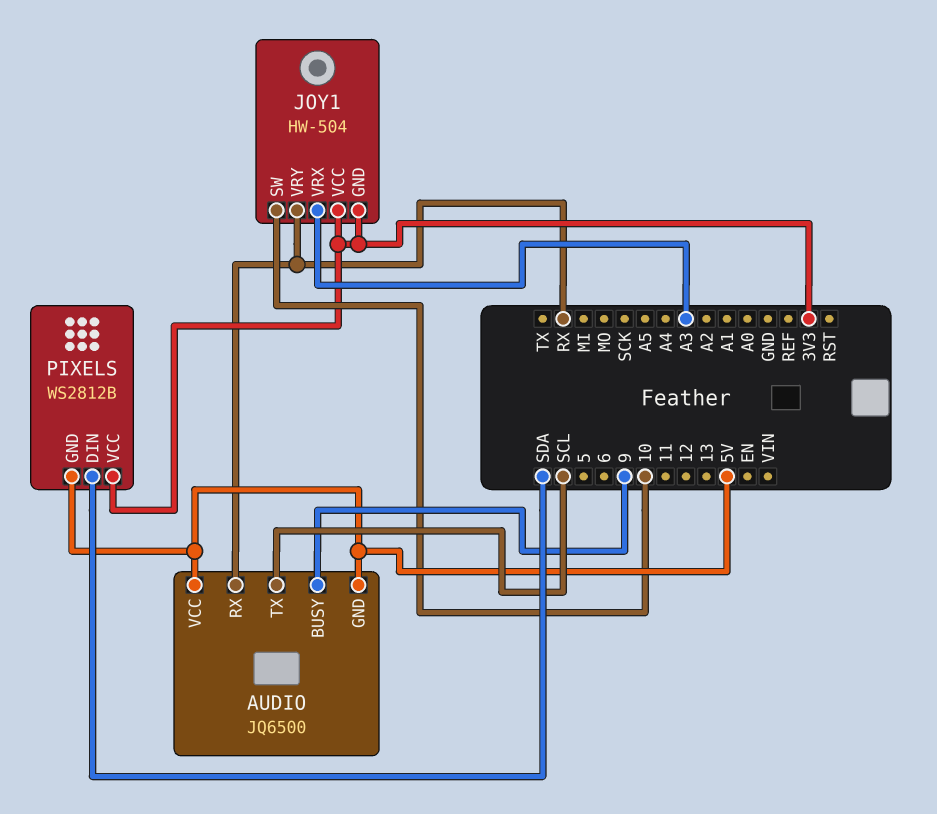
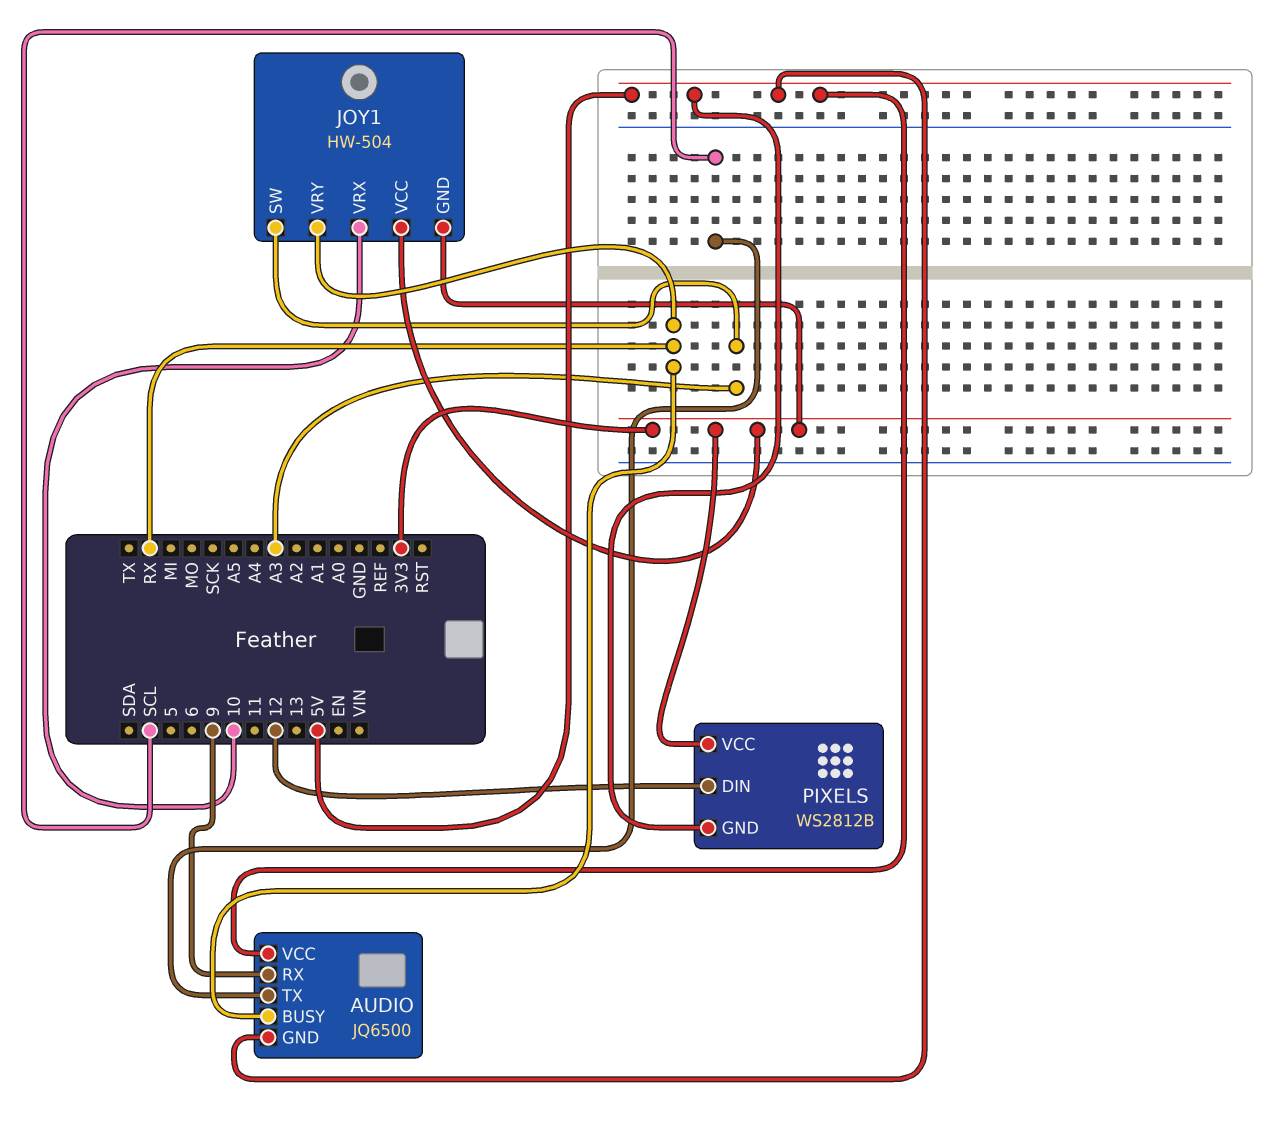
AUDIO pin BUSY: 9 -> RX
AUDIO pin RX: RX -> 9
JOY1 pin SW: 10 -> A3
JOY1 pin VRX: A3 -> 10
PIXELS pin DIN: SDA -> 12

